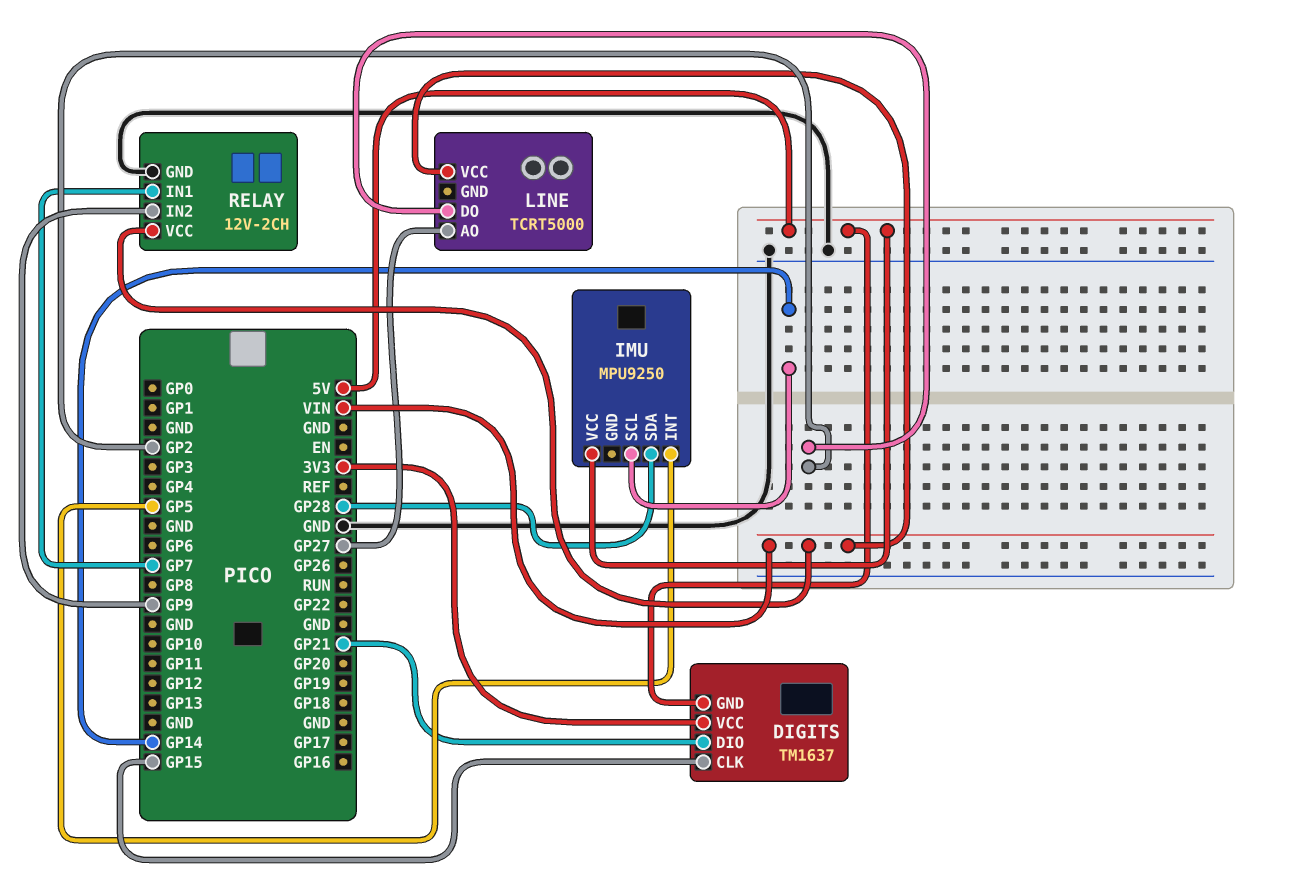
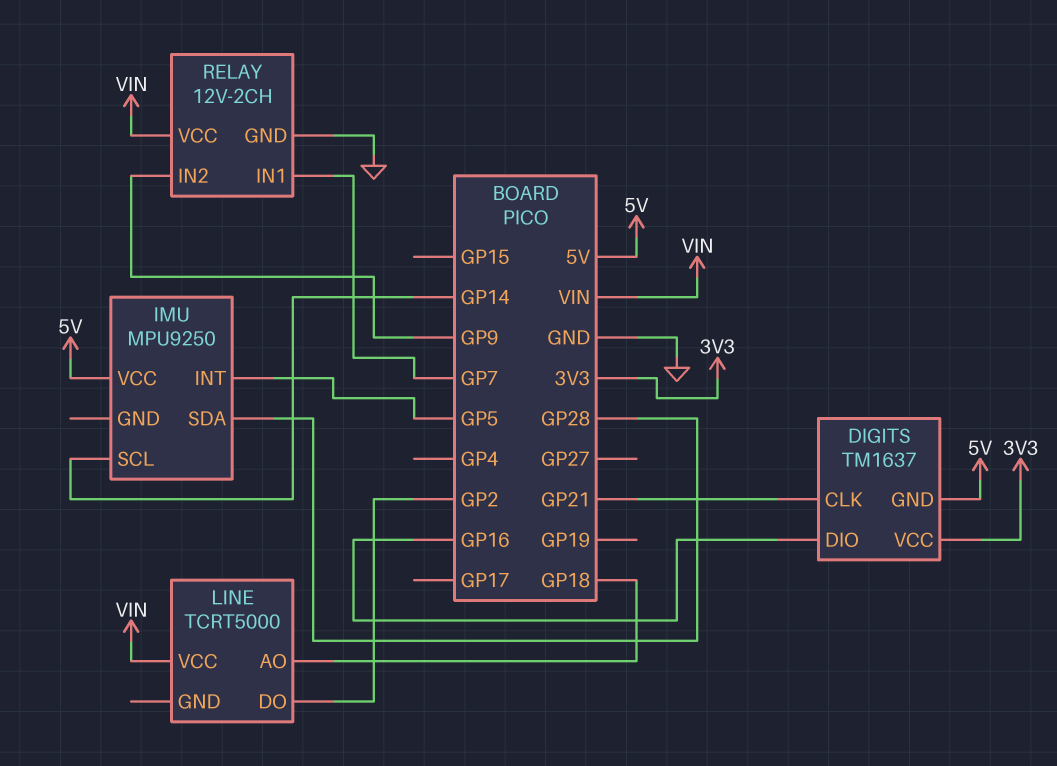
DIGITS pin CLK: GP15 -> GP21
DIGITS pin DIO: GP21 -> GP16
LINE pin AO: GP27 -> GP18

